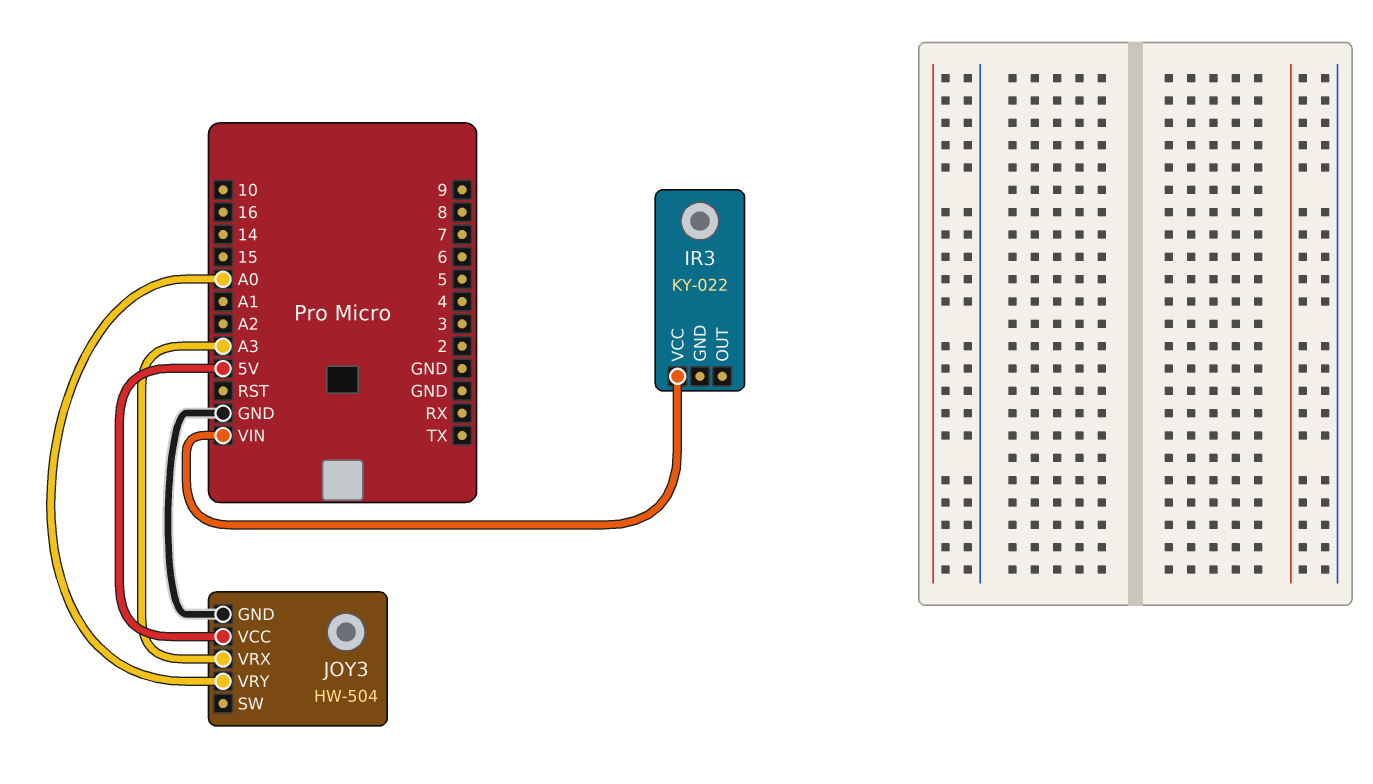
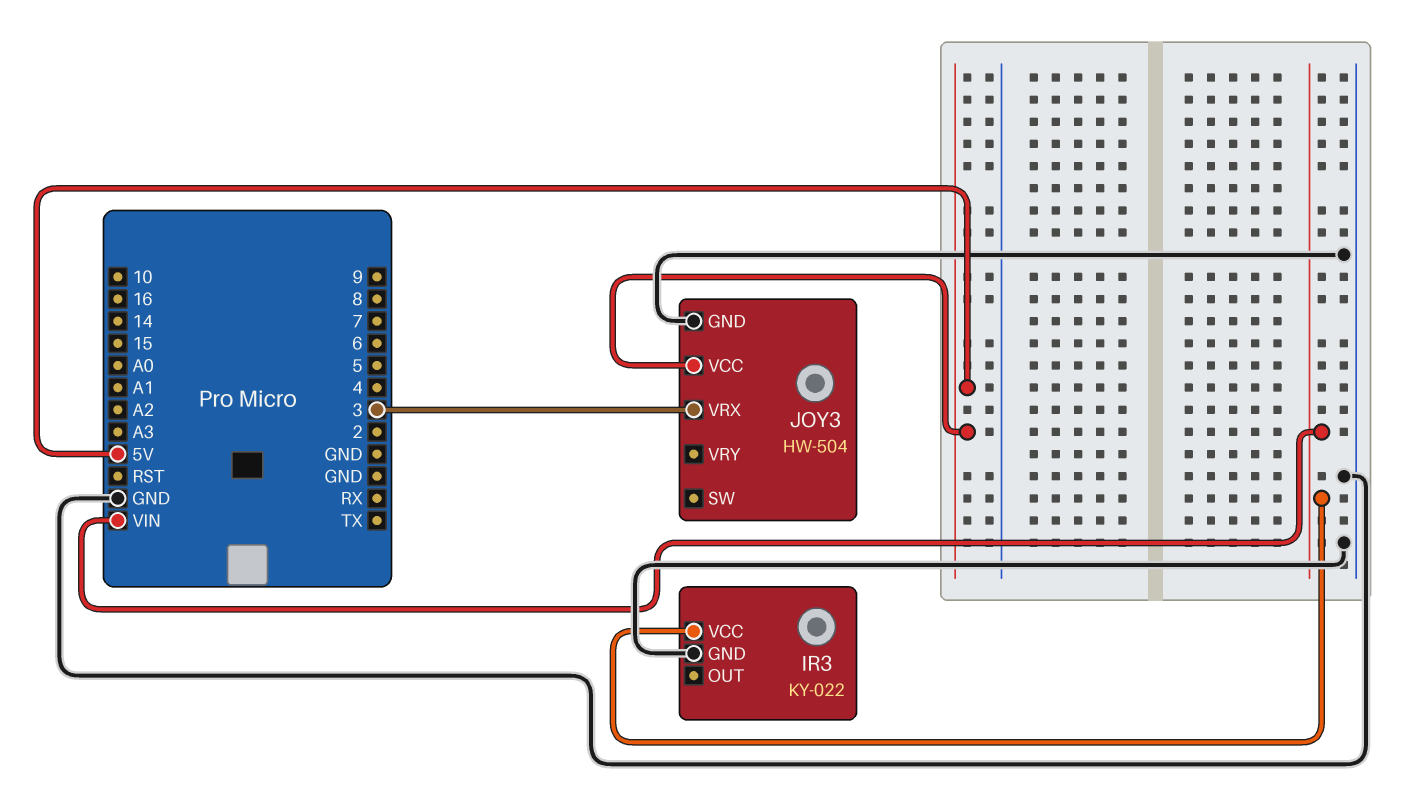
IR3 pin GND: none -> GND
JOY3 pin VRX: A3 -> 3
JOY3 pin VRY: A0 -> none

